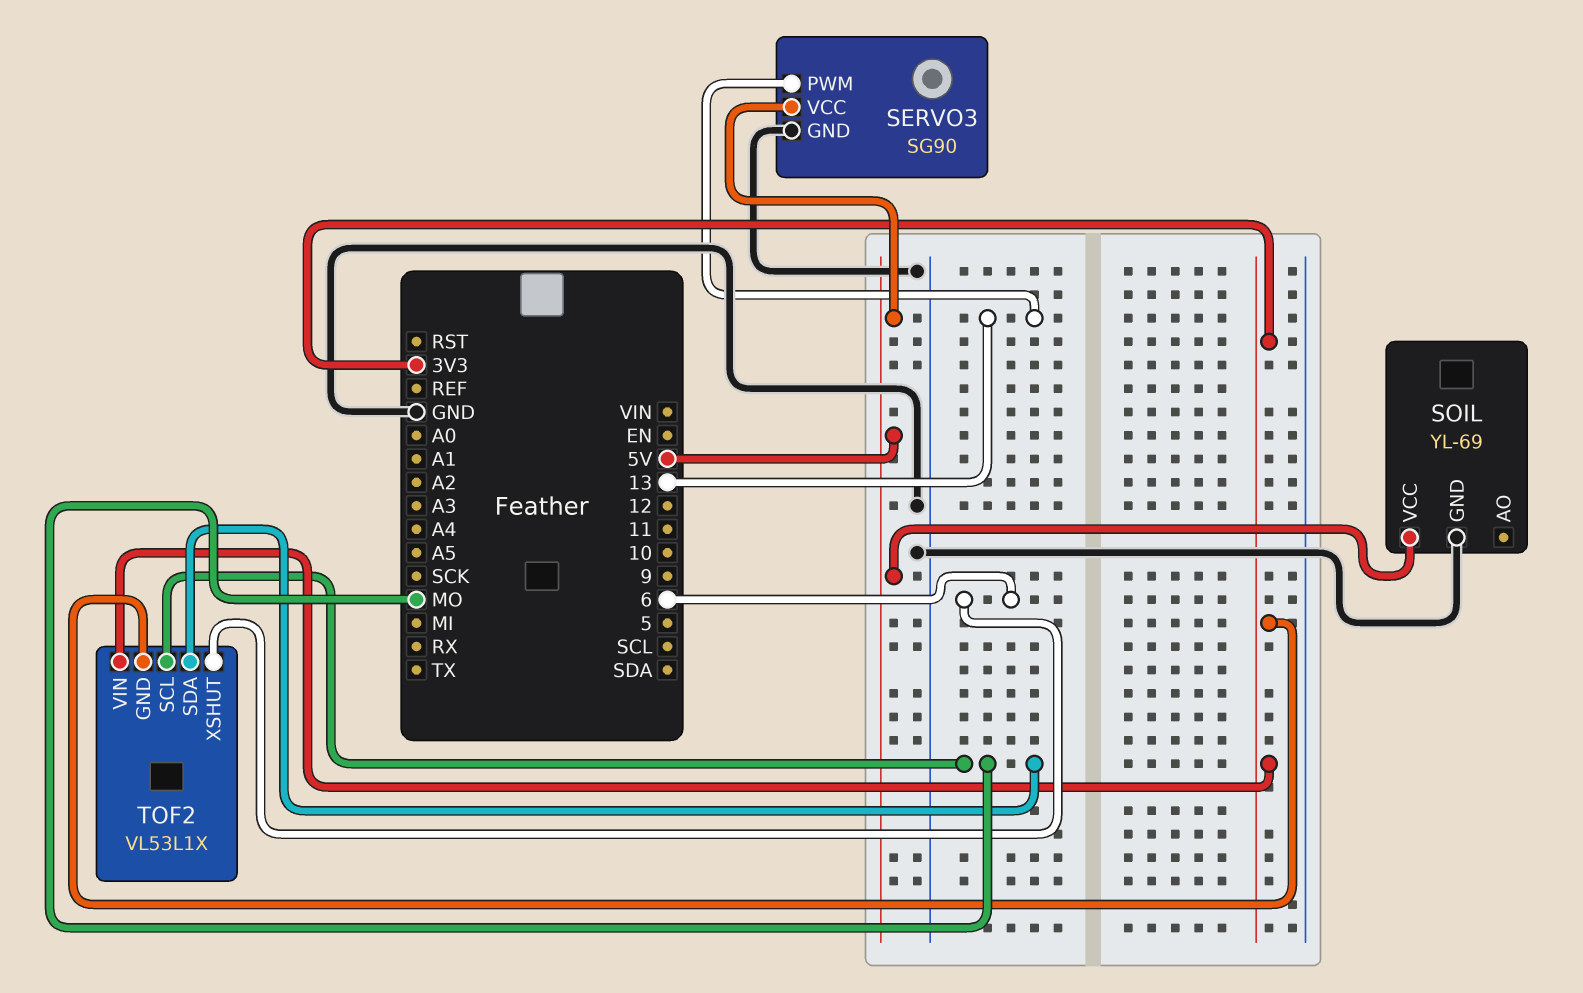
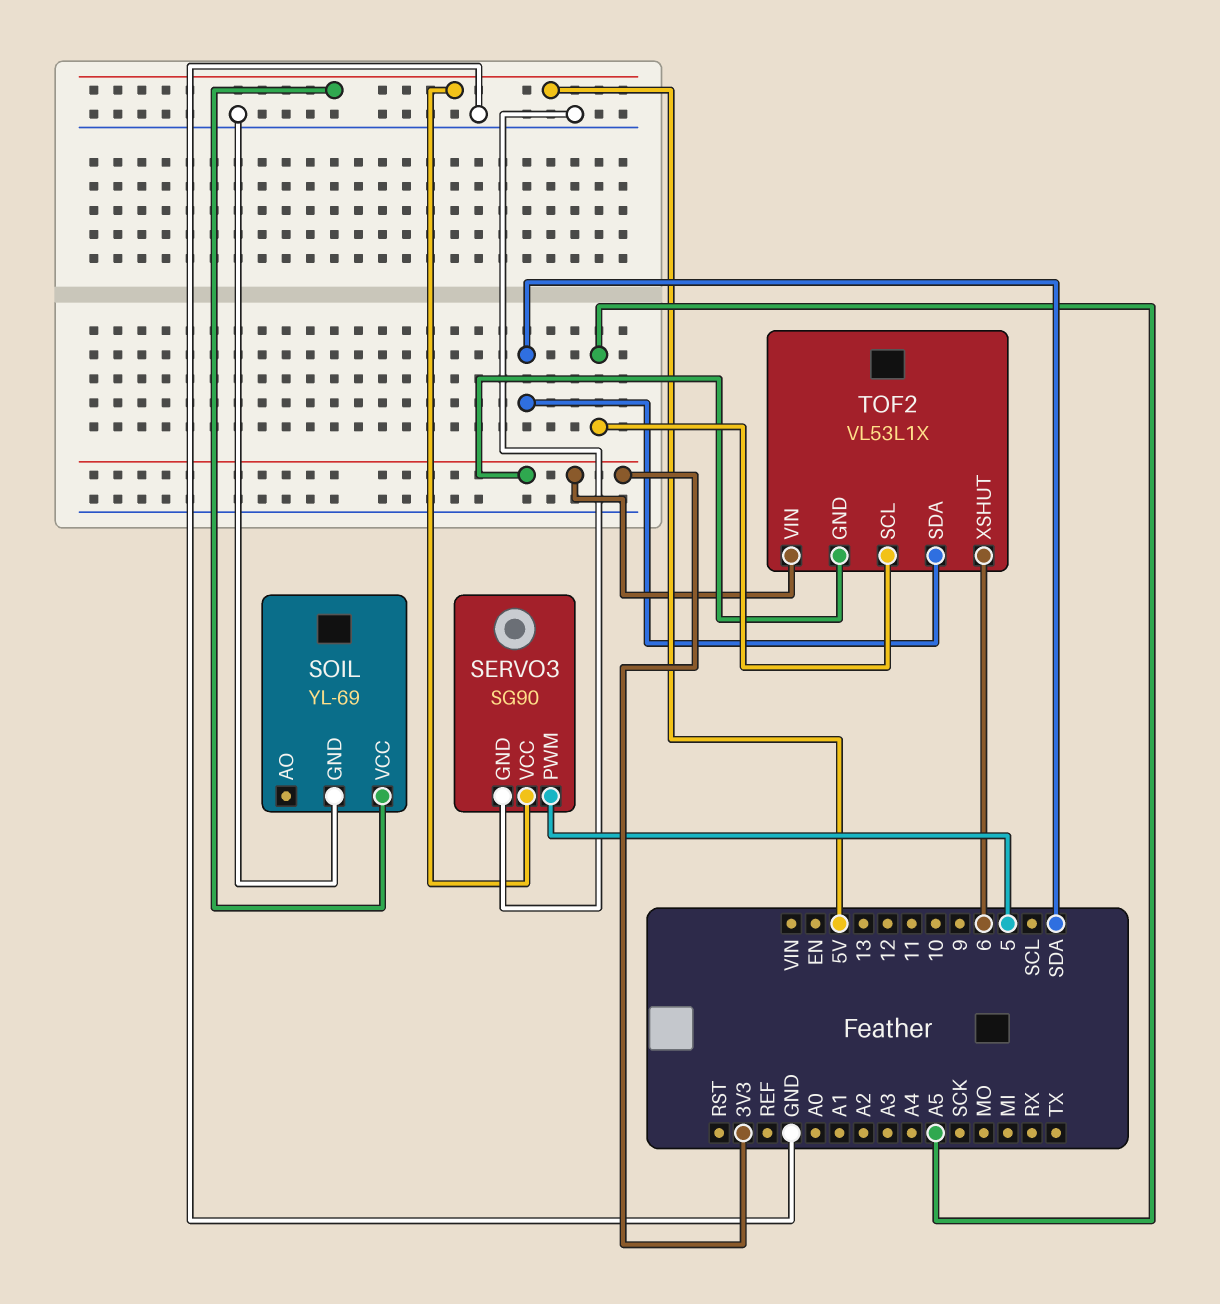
SERVO3 pin PWM: 13 -> 5
TOF2 pin SCL: MO -> A5
TOF2 pin SDA: MO -> SDA

